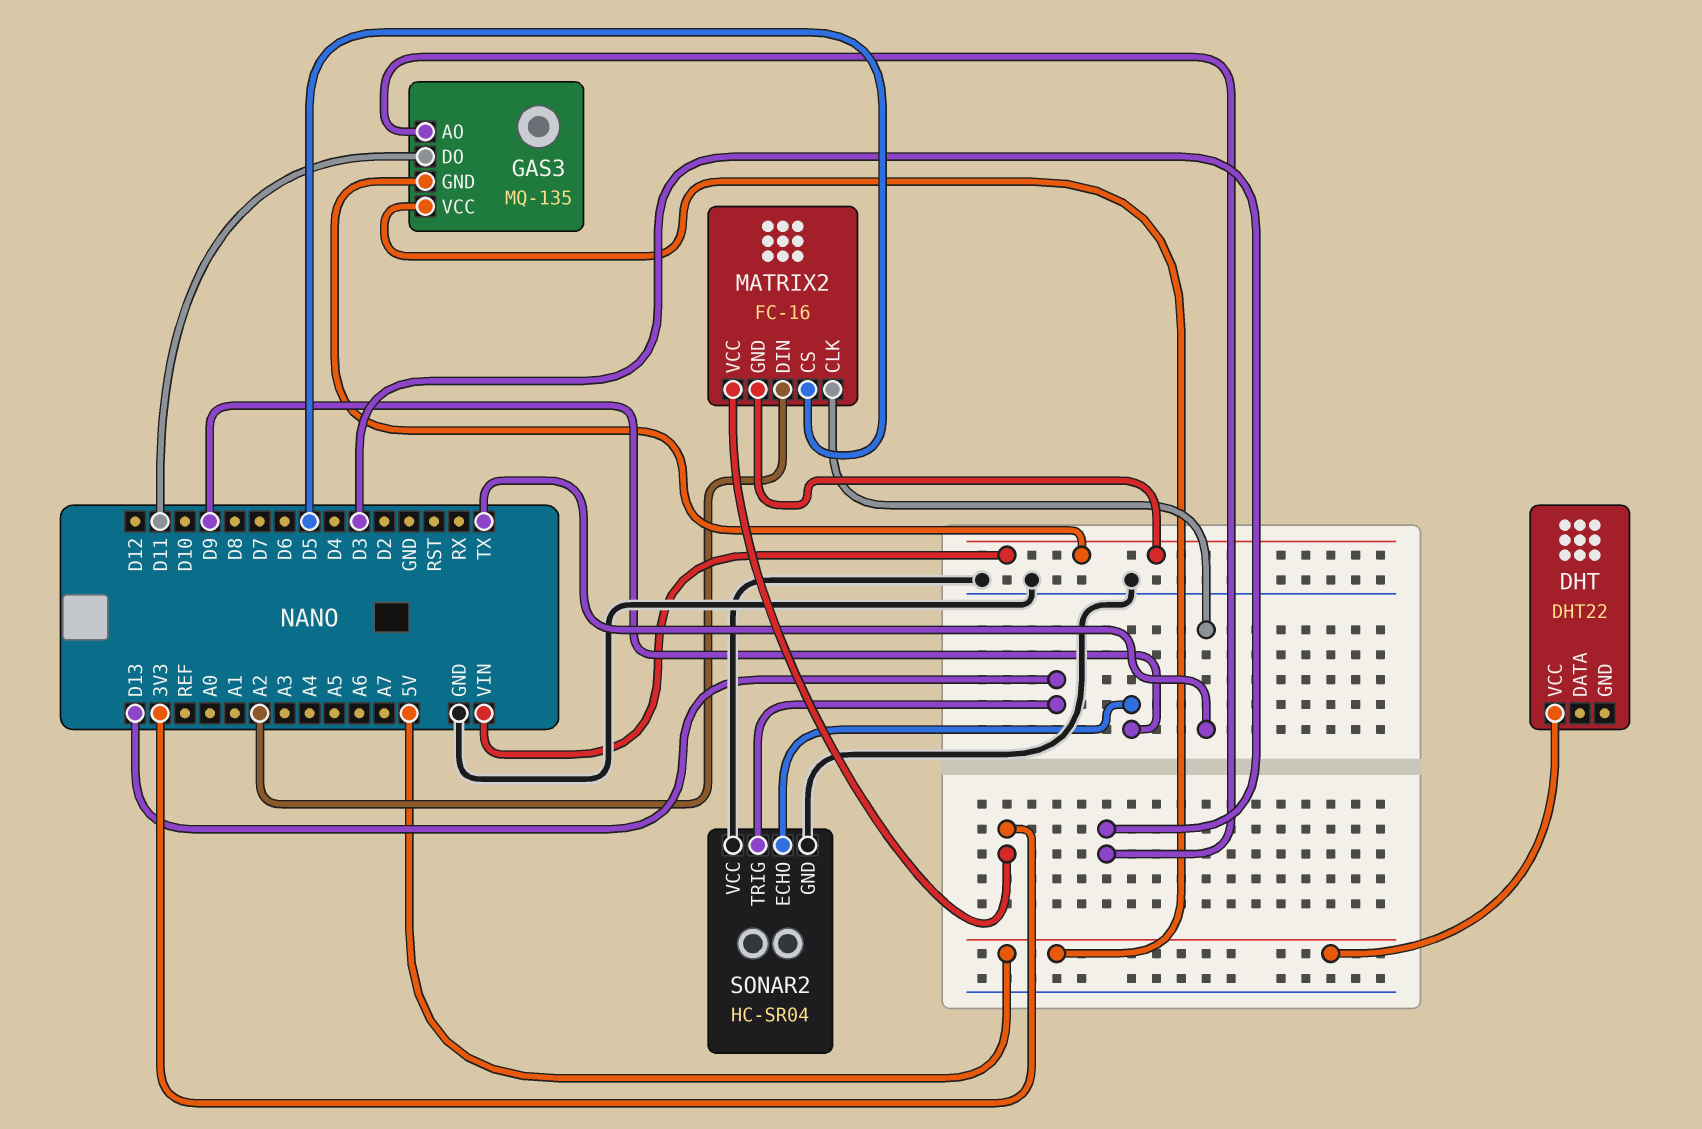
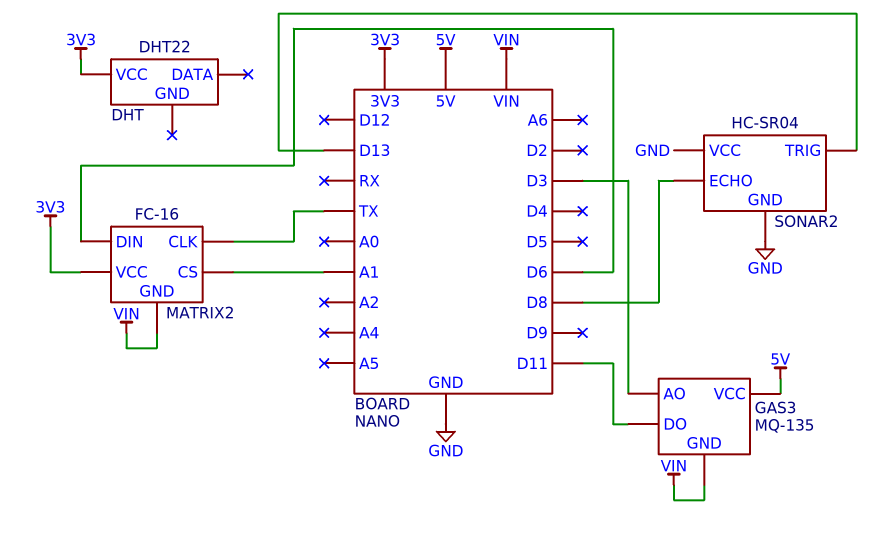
DHT pin VCC: 5V -> 3V3
MATRIX2 pin CS: D5 -> A1
MATRIX2 pin DIN: A2 -> D6
SONAR2 pin ECHO: D9 -> D8

